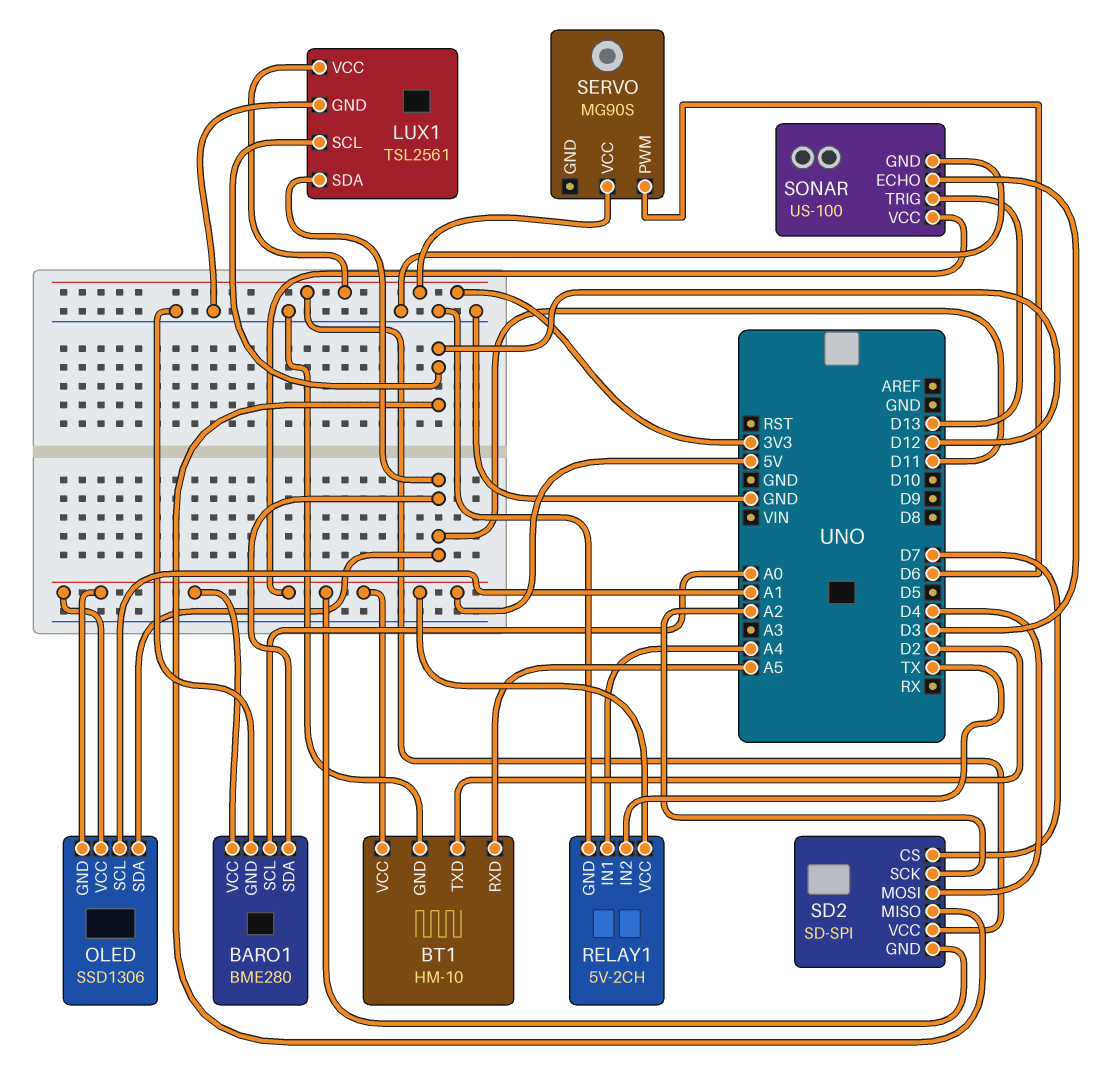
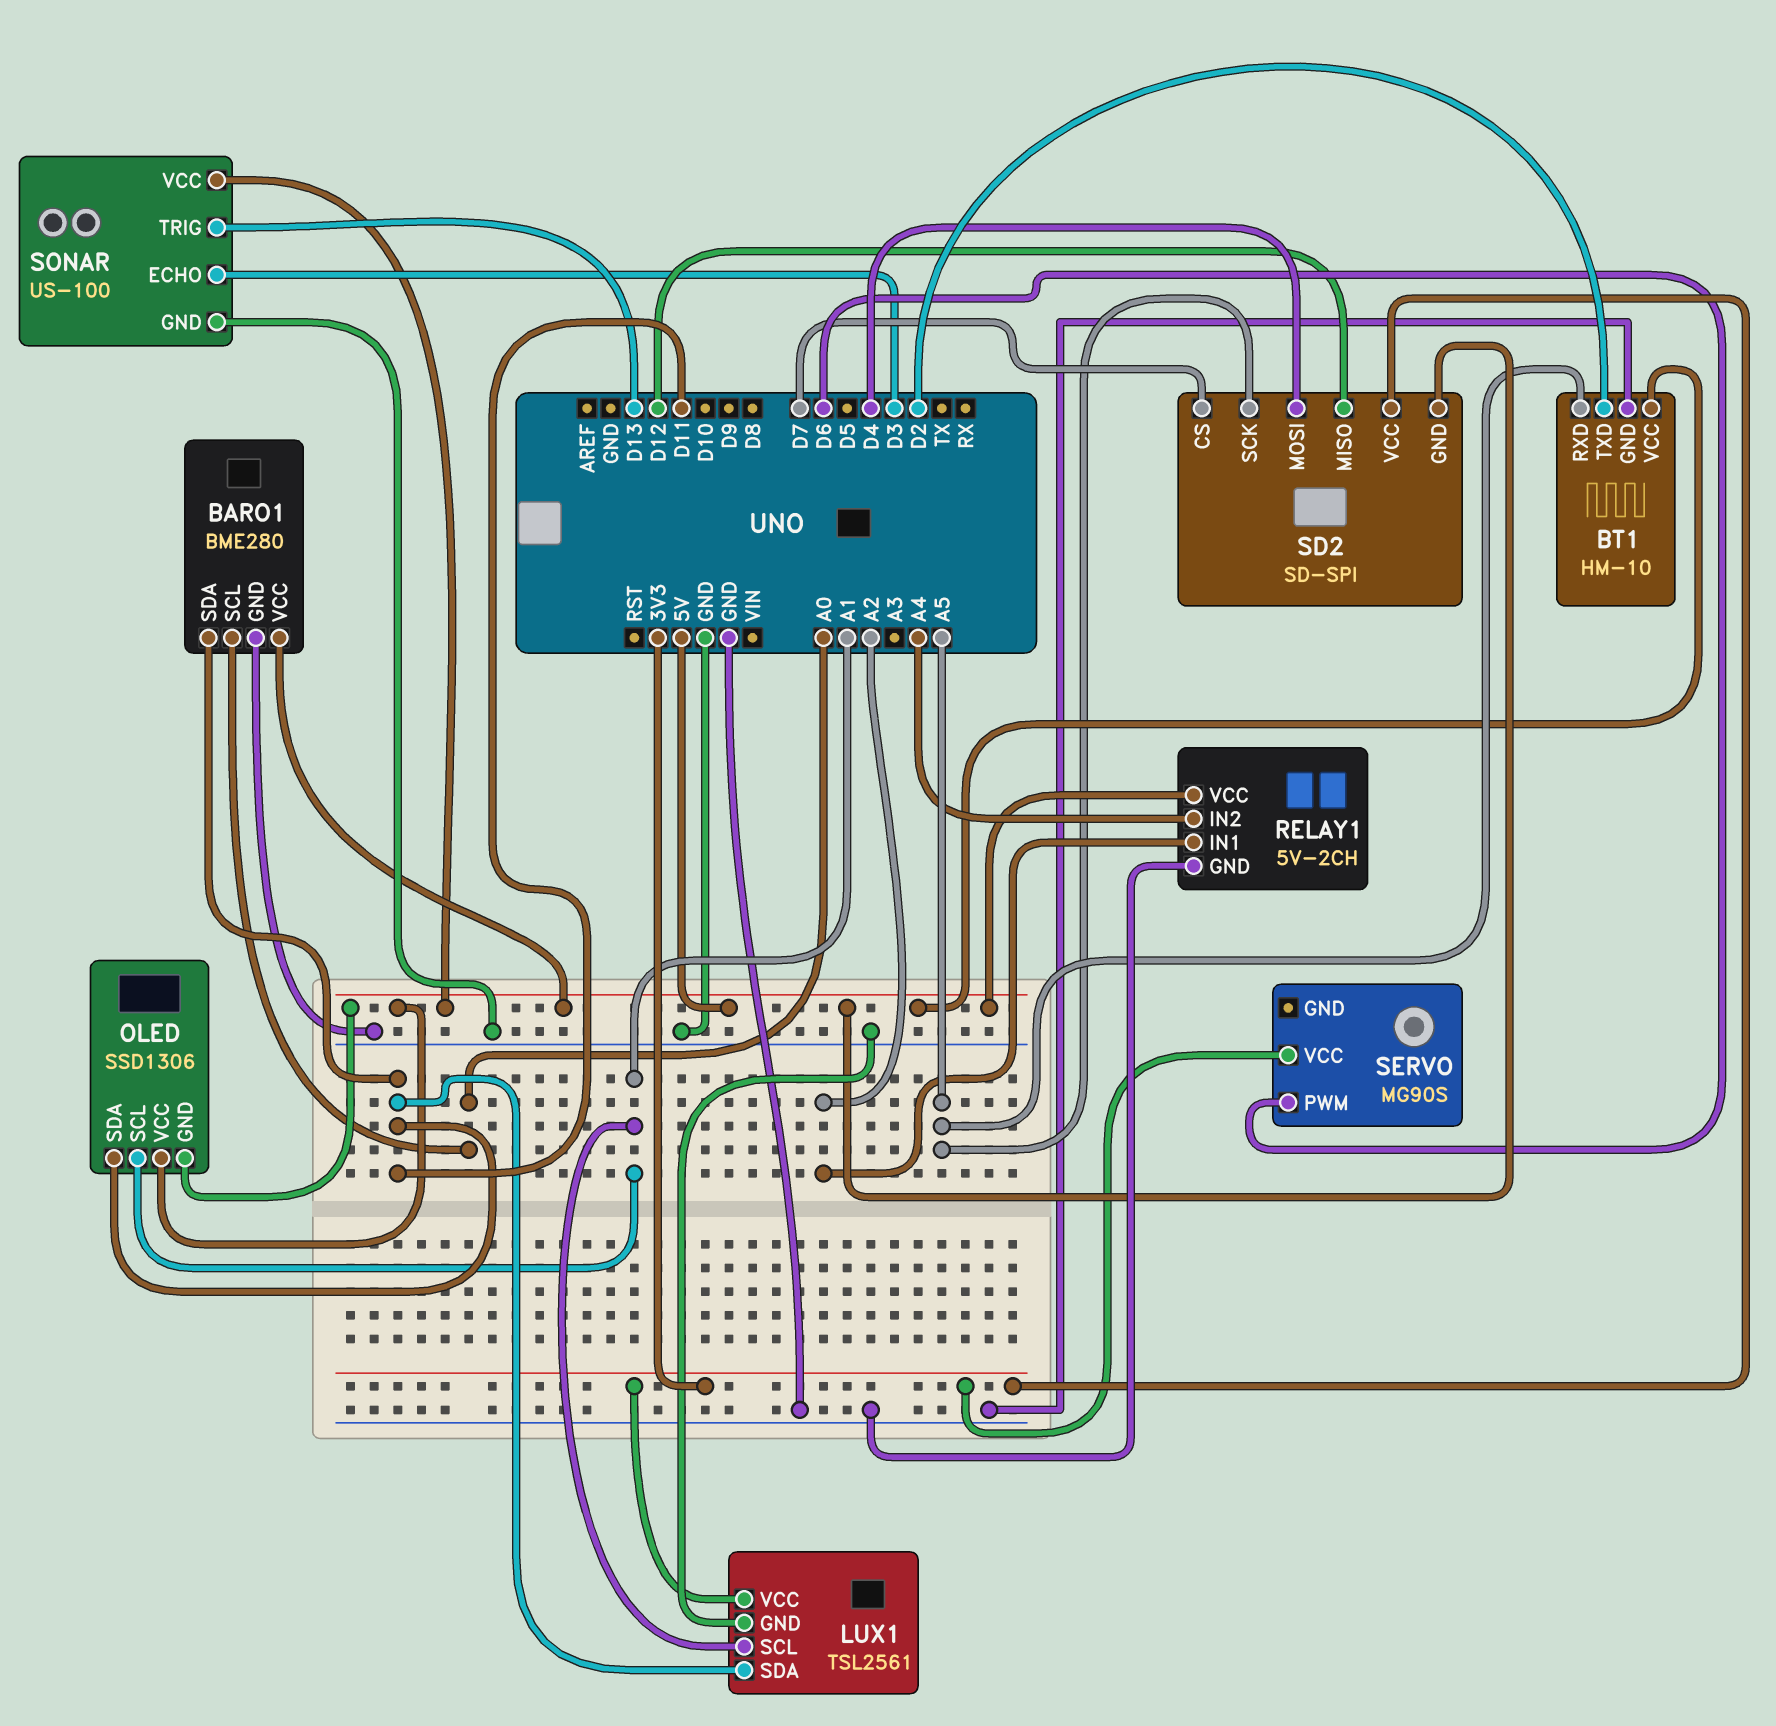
LUX1 pin SCL: D12 -> A1
RELAY1 pin IN1: A4 -> A2
RELAY1 pin IN2: TX -> A4
SD2 pin SCK: A2 -> A5

